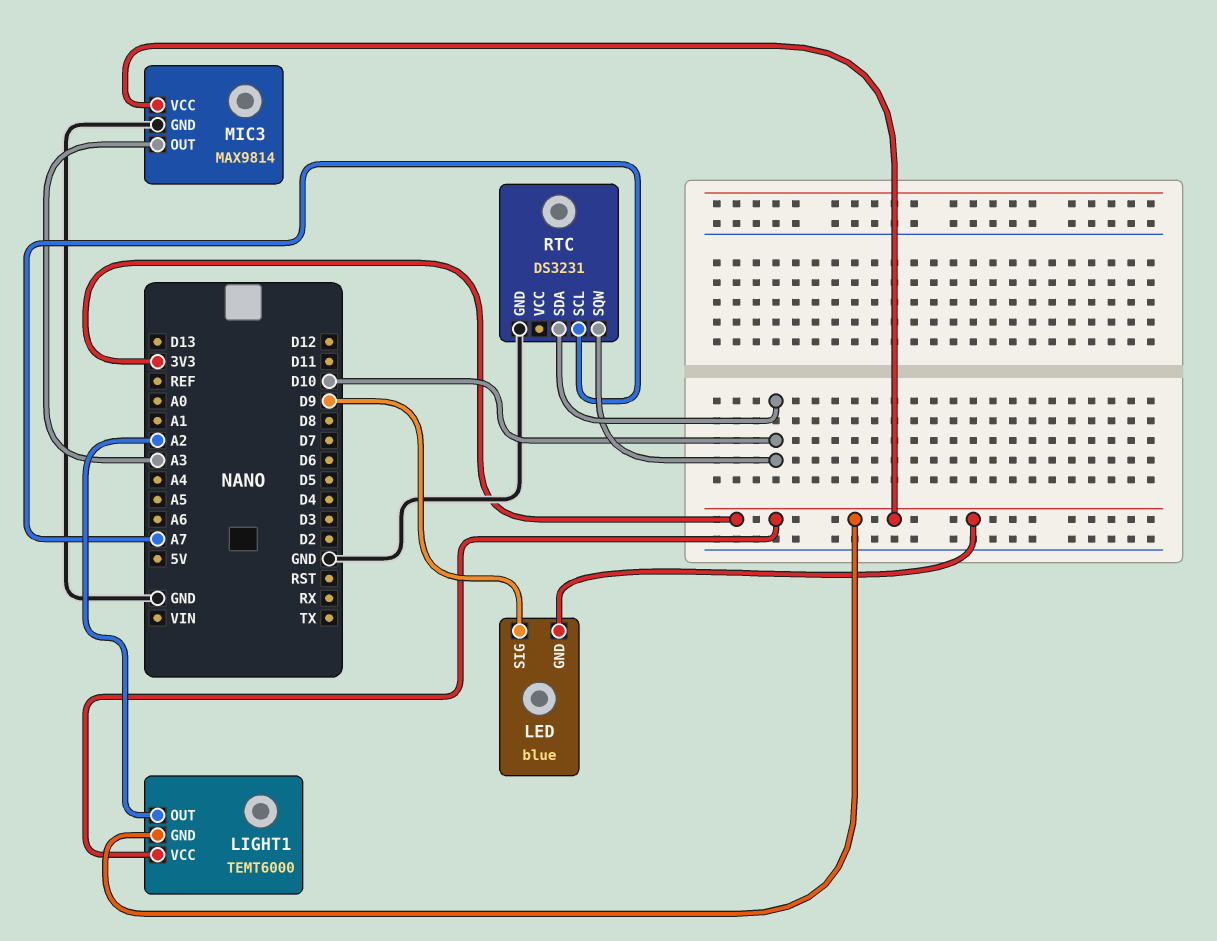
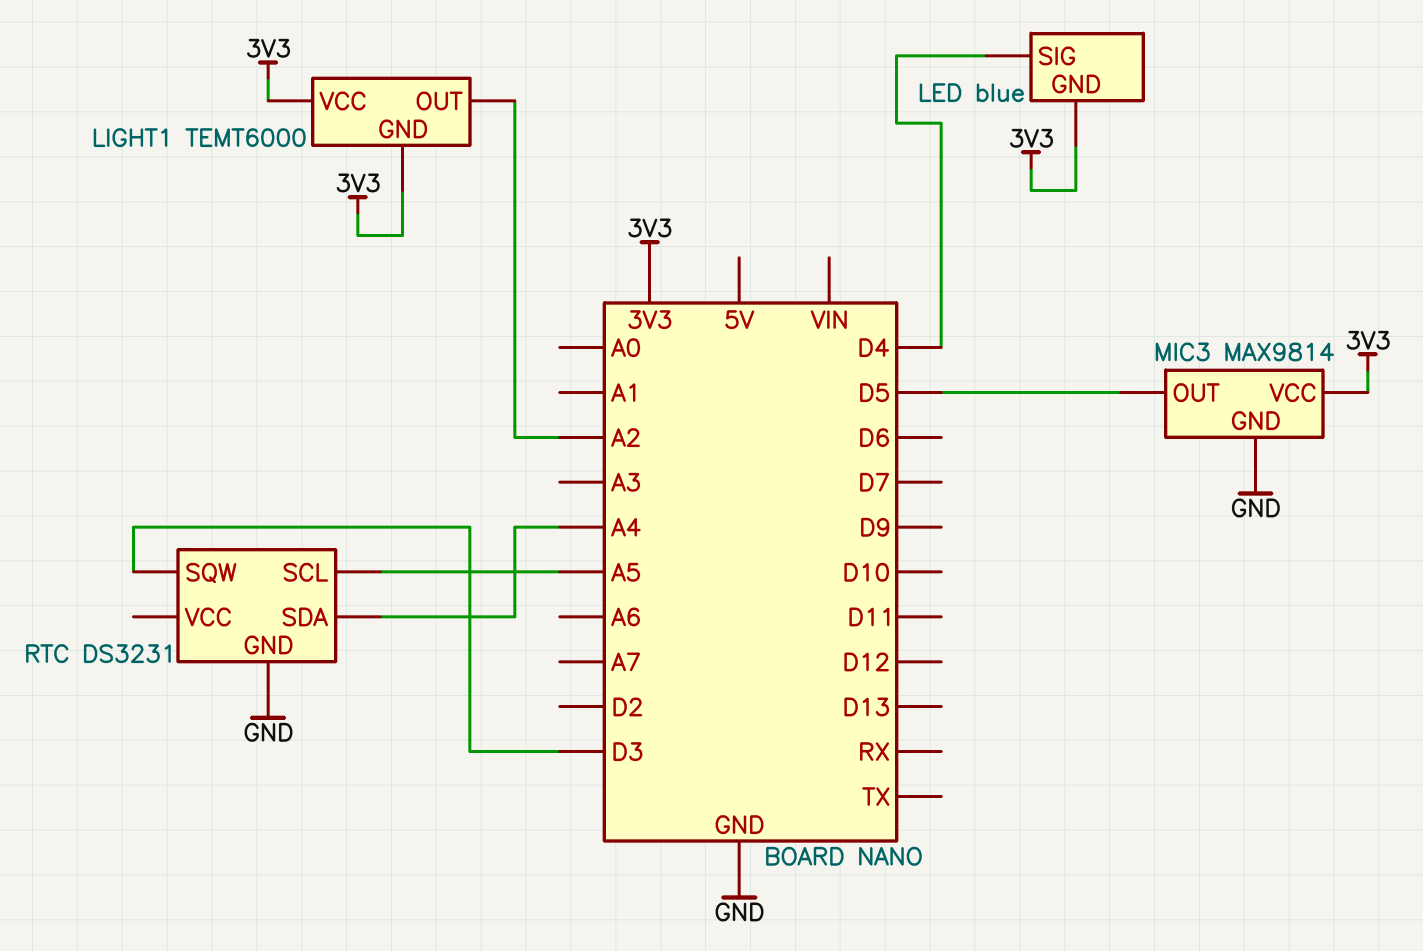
LED pin SIG: D9 -> D4
MIC3 pin OUT: A3 -> D5
RTC pin SCL: A7 -> A5
RTC pin SDA: D10 -> A4
RTC pin SQW: D10 -> D3

